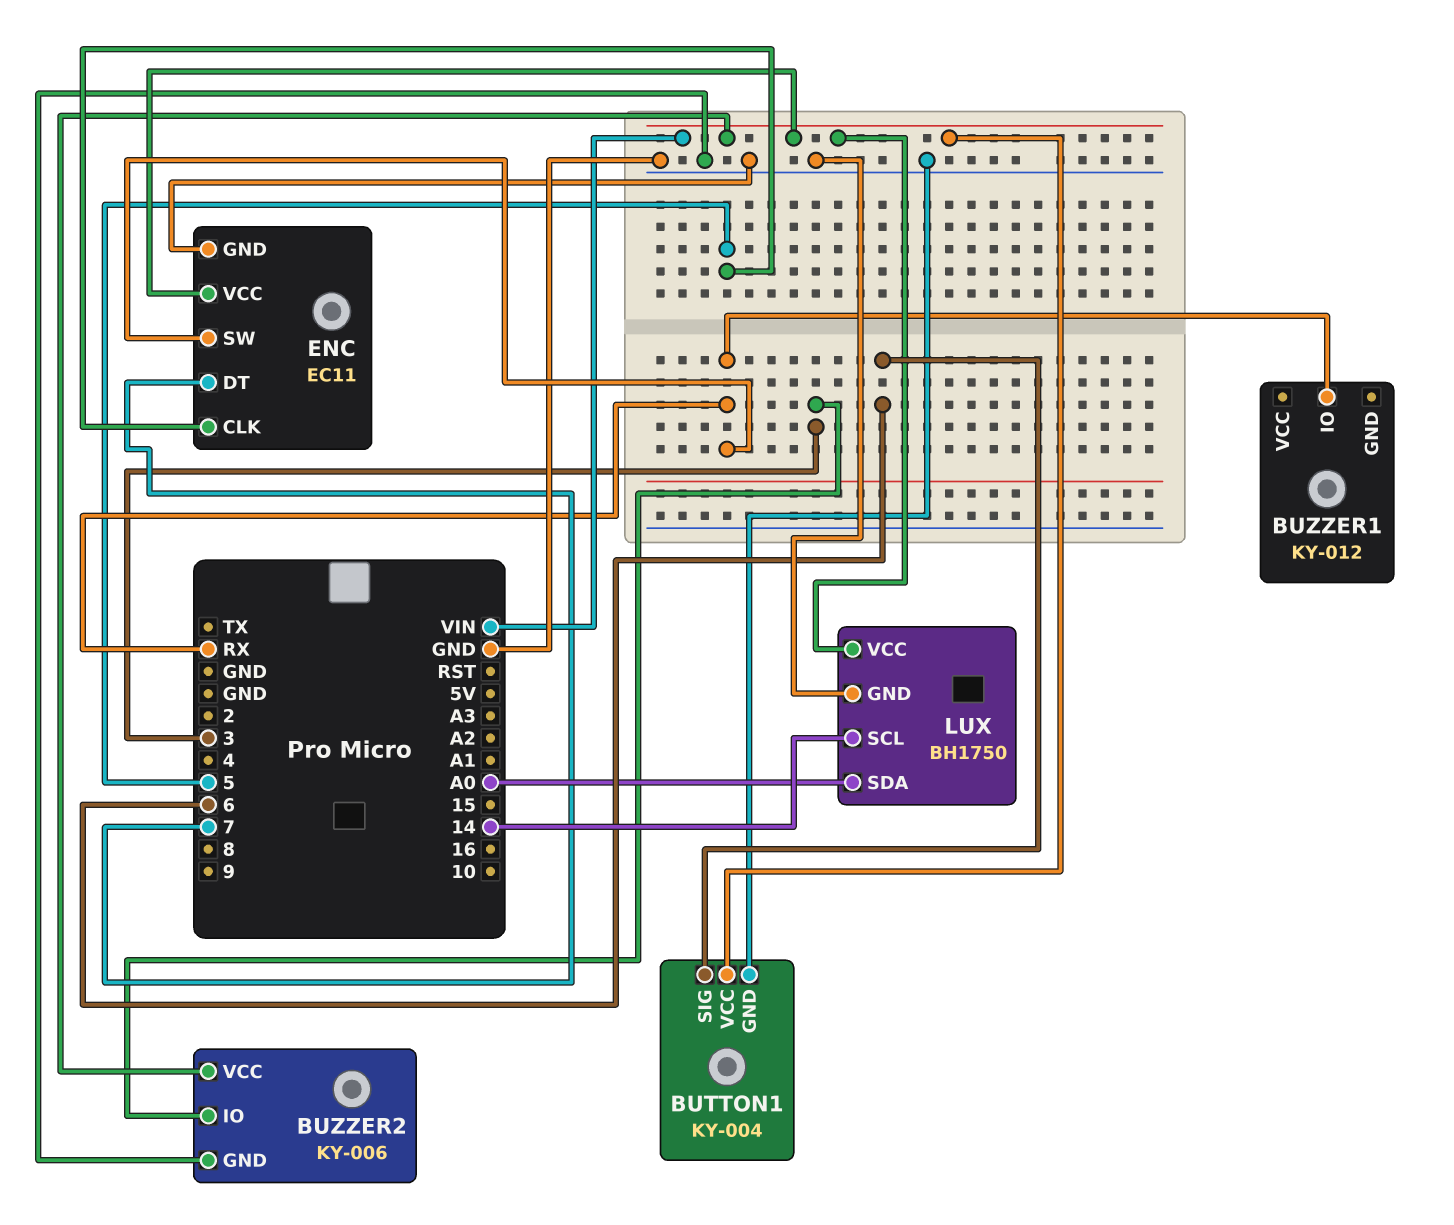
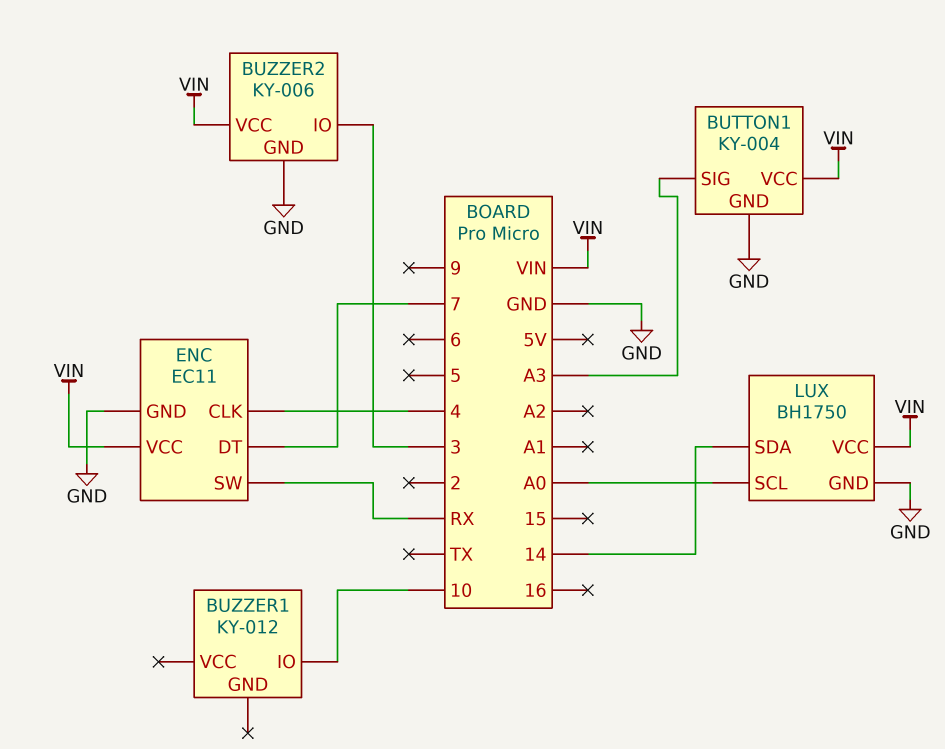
BUTTON1 pin SIG: 6 -> A3
BUZZER1 pin IO: RX -> 10
ENC pin CLK: 5 -> 4
LUX pin SCL: 14 -> A0
LUX pin SDA: A0 -> 14

